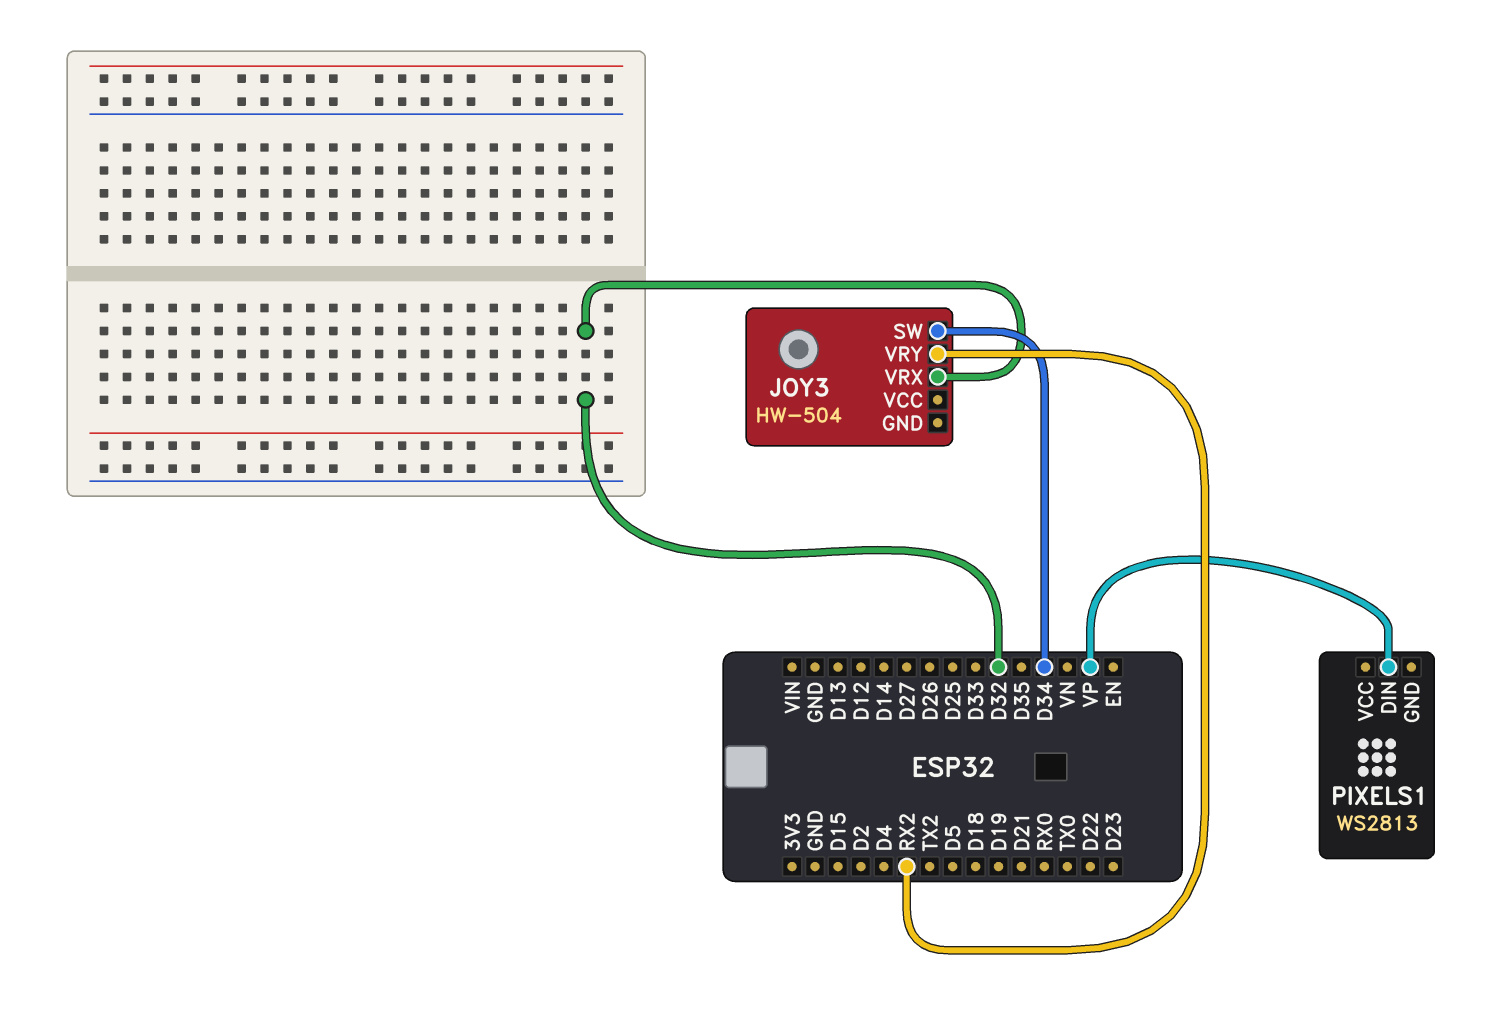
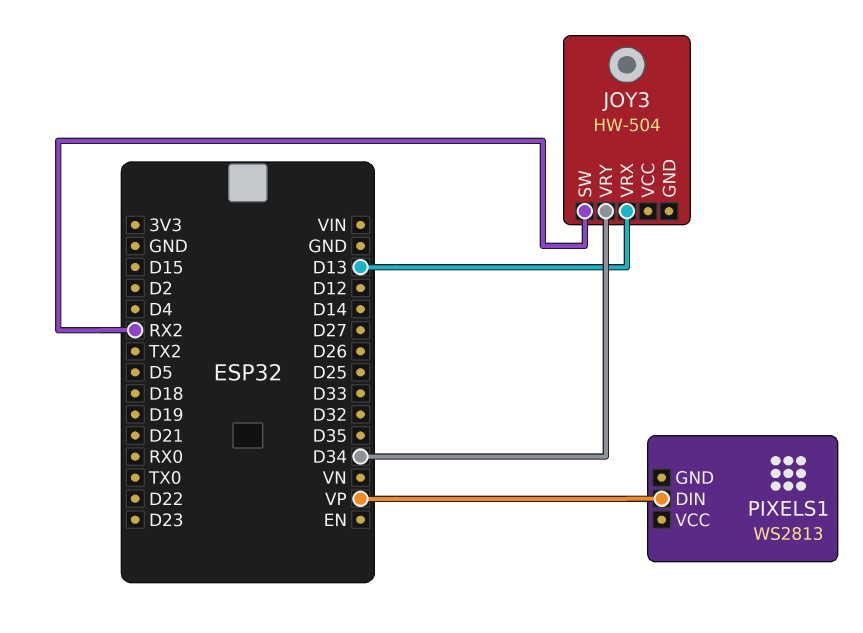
JOY3 pin SW: D34 -> RX2
JOY3 pin VRX: D32 -> D13
JOY3 pin VRY: RX2 -> D34

